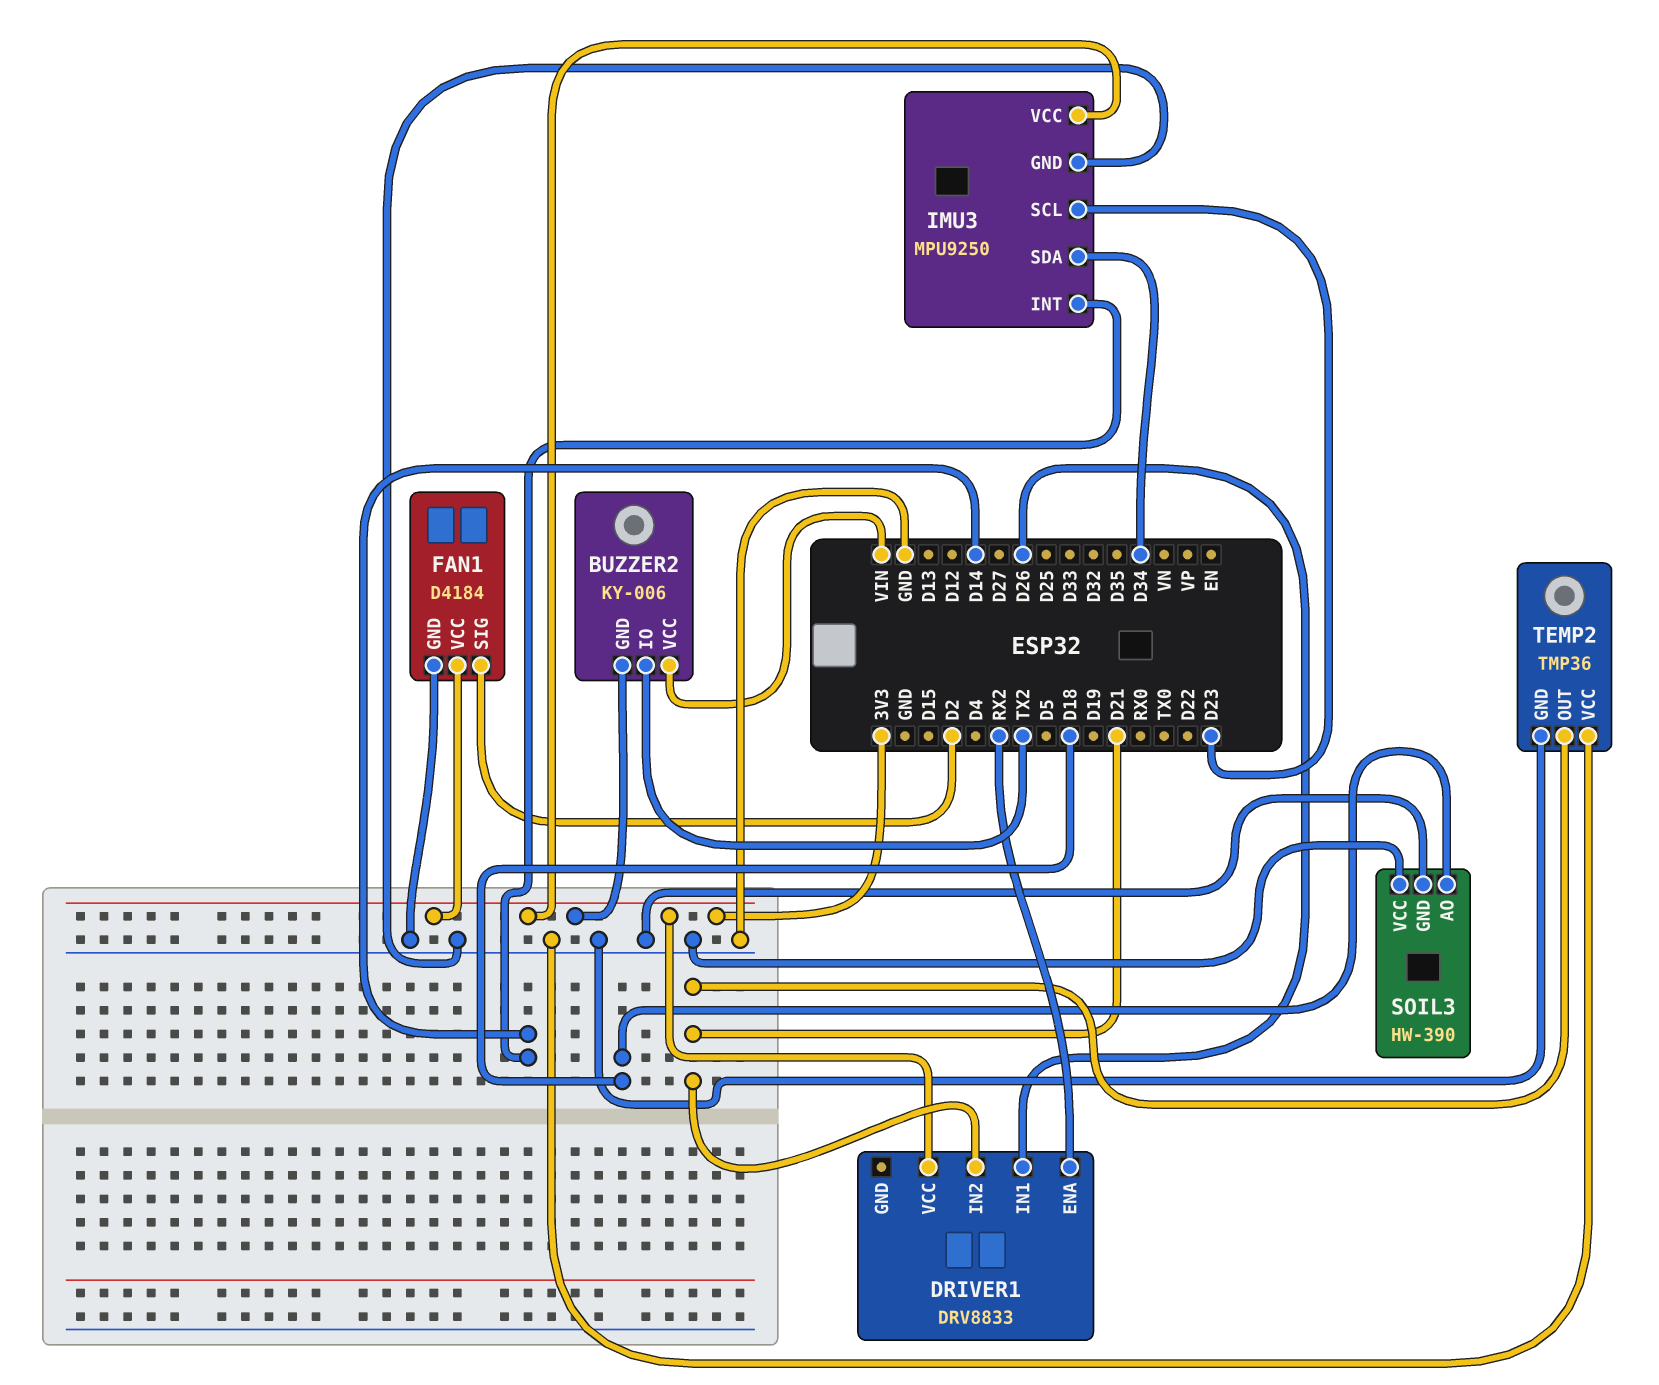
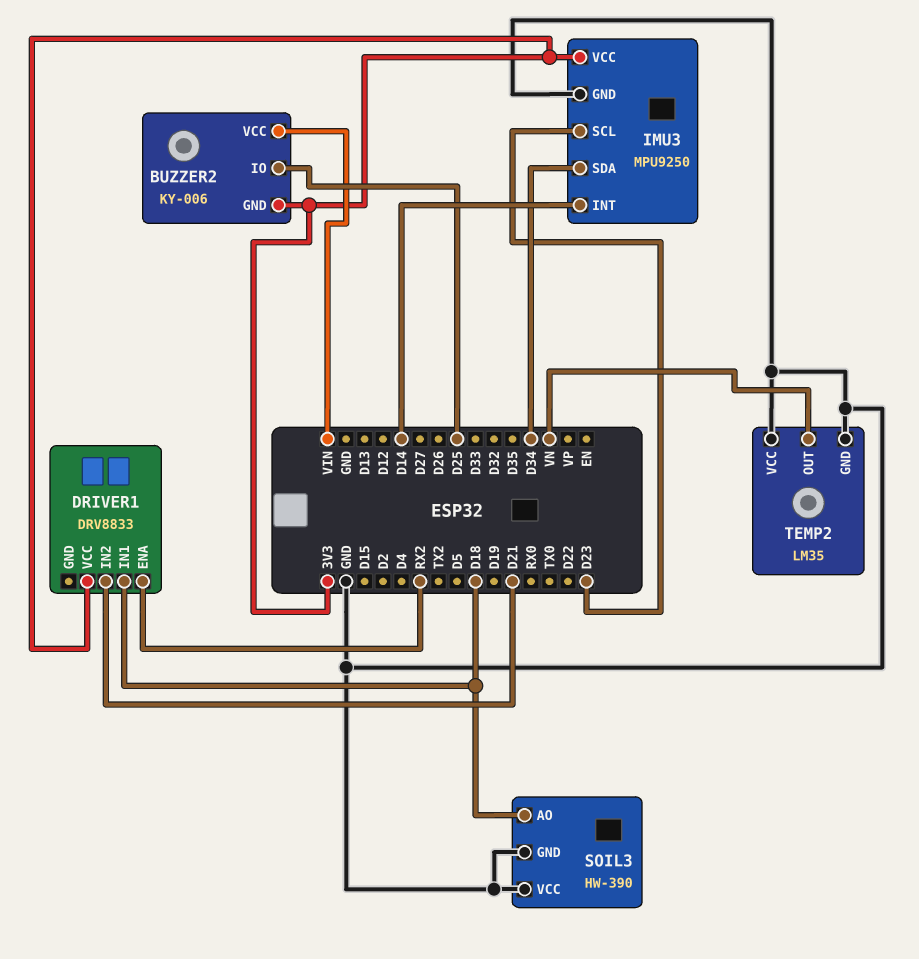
BUZZER2 pin IO: TX2 -> D25
DRIVER1 pin IN1: D26 -> D18
FAN1: D4184 -> none
FAN1 pin GND: GND -> none
FAN1 pin SIG: D2 -> none
FAN1 pin VCC: 3V3 -> none
TEMP2: TMP36 -> LM35
TEMP2 pin OUT: D21 -> VN

